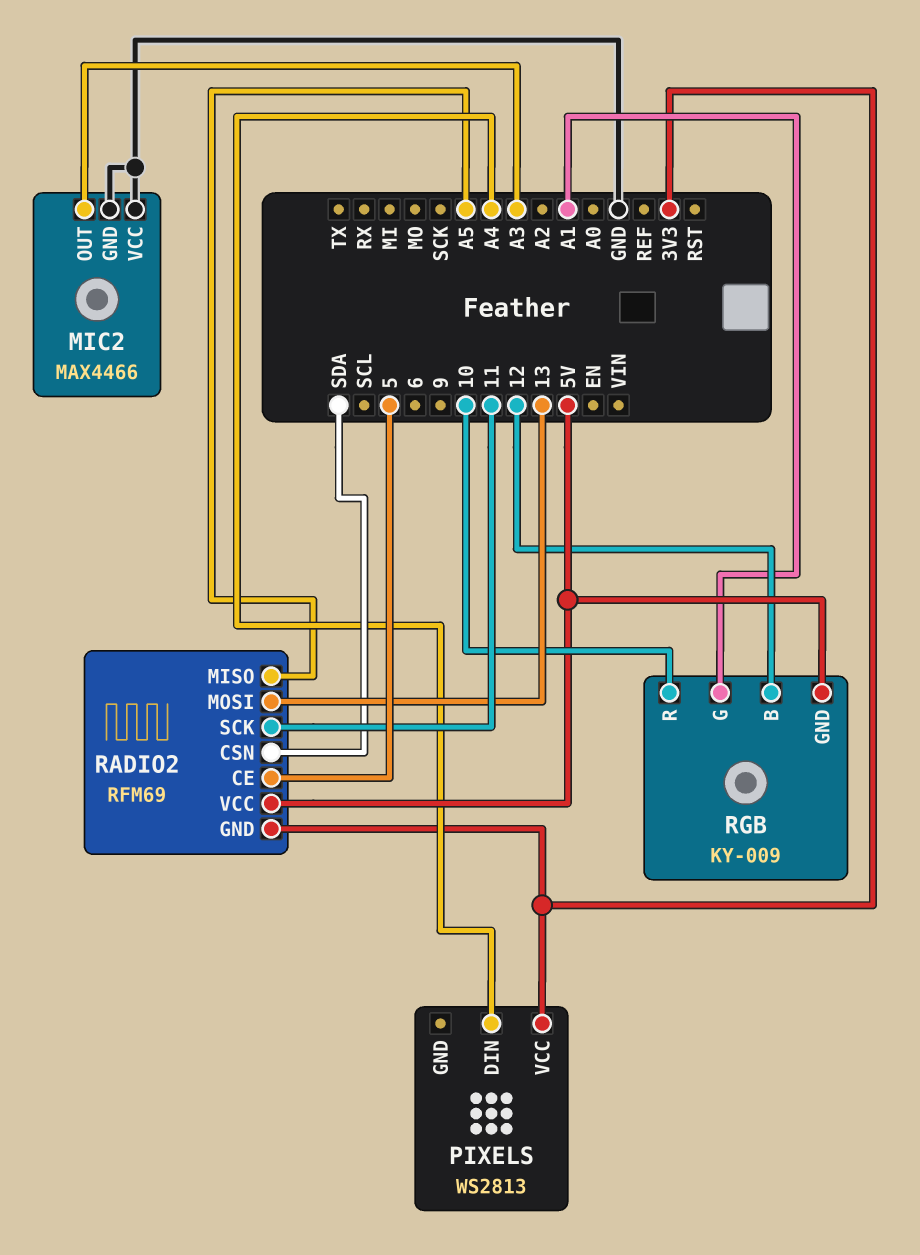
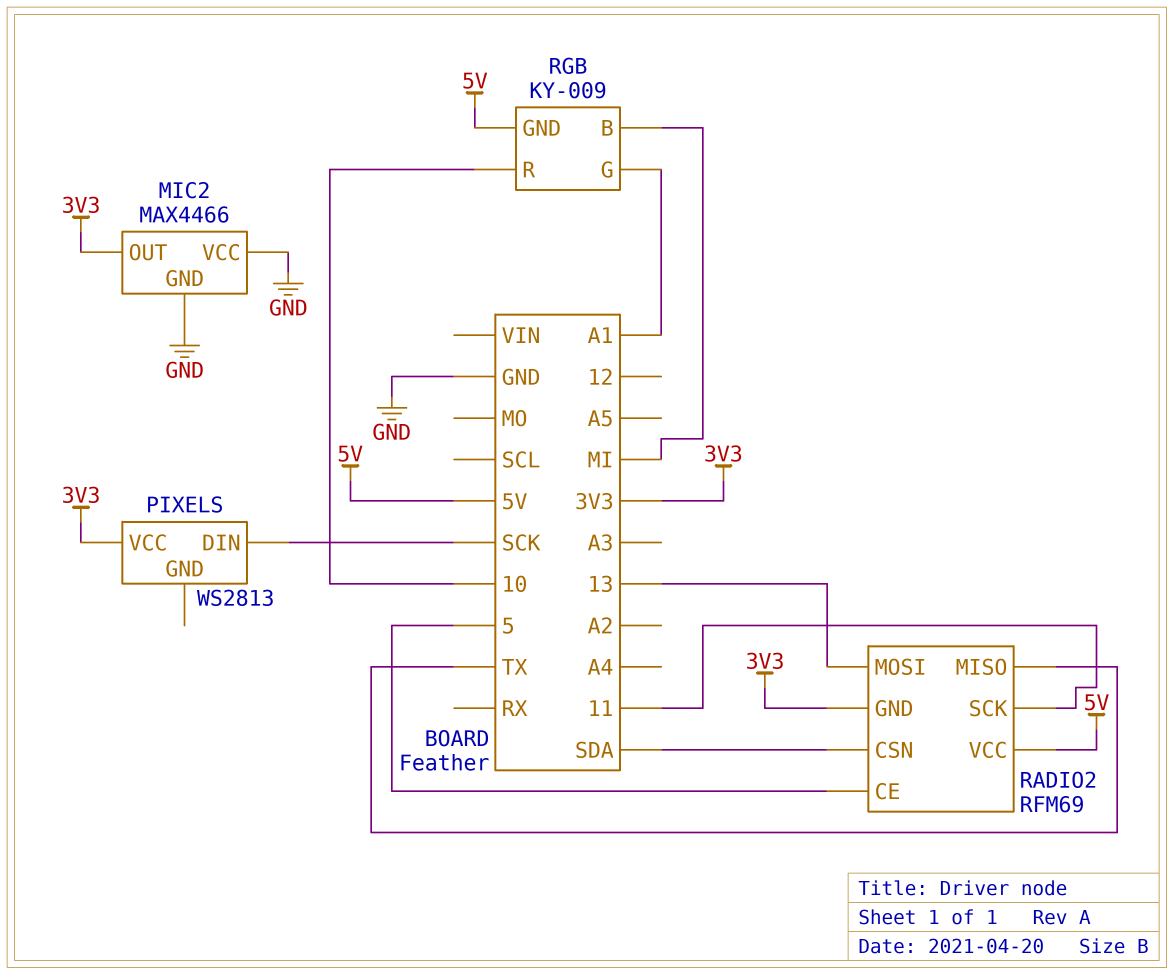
MIC2 pin OUT: A3 -> 3V3
PIXELS pin DIN: A4 -> SCK
RADIO2 pin MISO: A5 -> TX
RGB pin B: 12 -> MI

